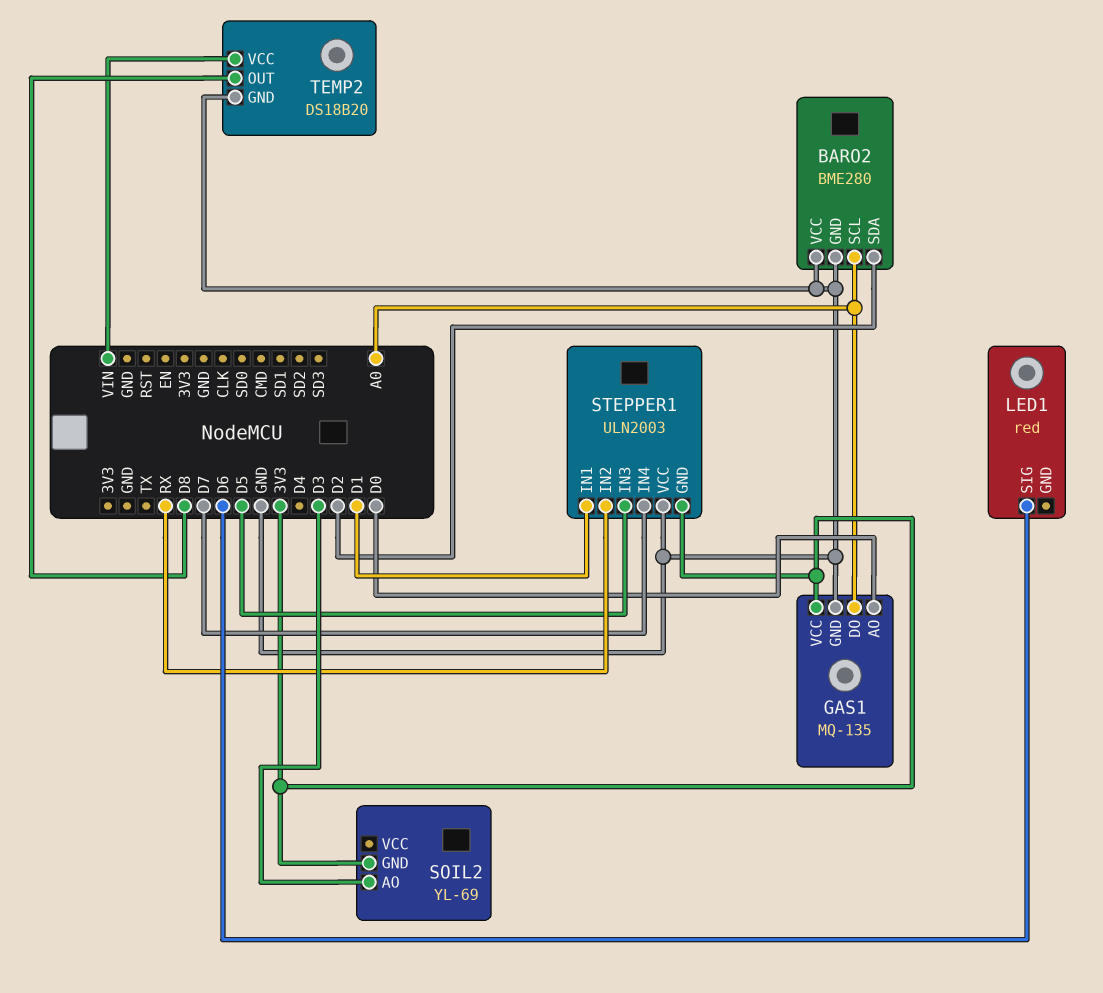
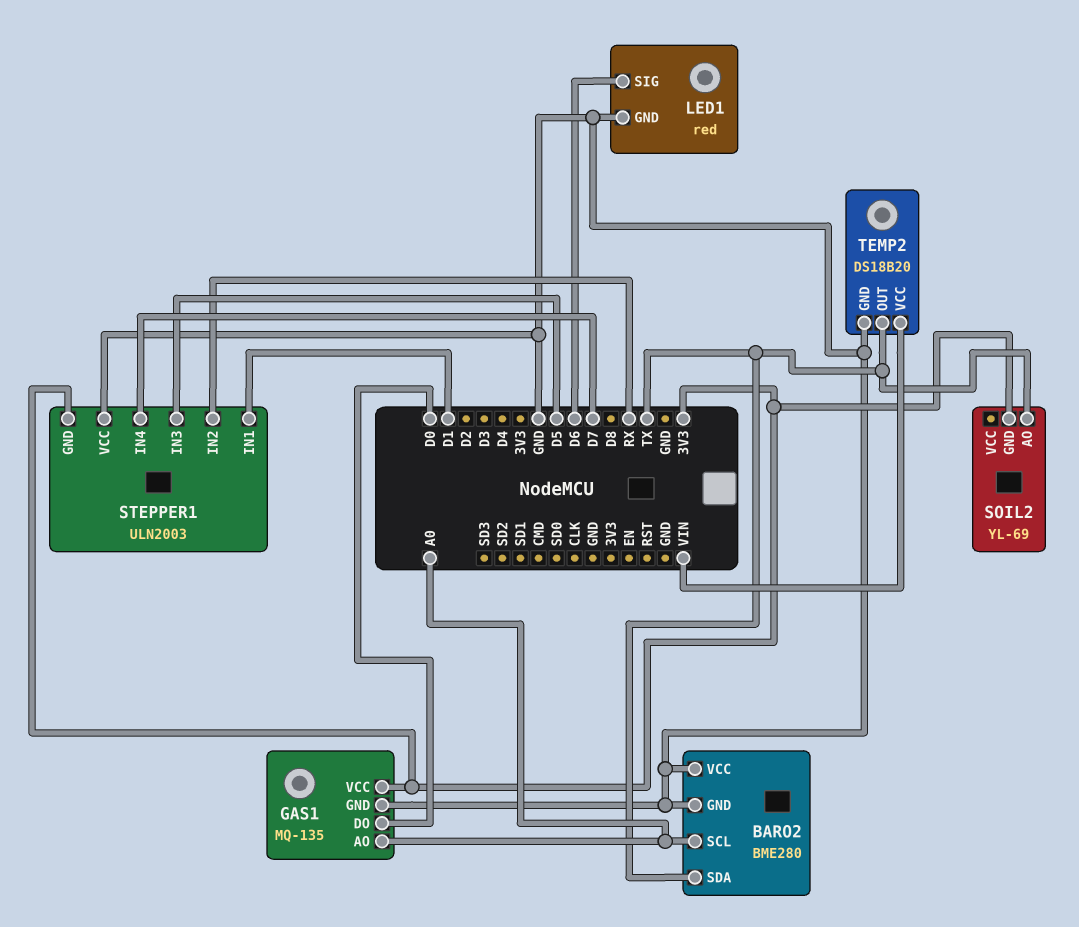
BARO2 pin SDA: D2 -> TX
GAS1 pin AO: D0 -> A0
GAS1 pin DO: A0 -> D0
LED1 pin GND: none -> GND
SOIL2 pin AO: D3 -> TX
TEMP2 pin OUT: D8 -> TX

